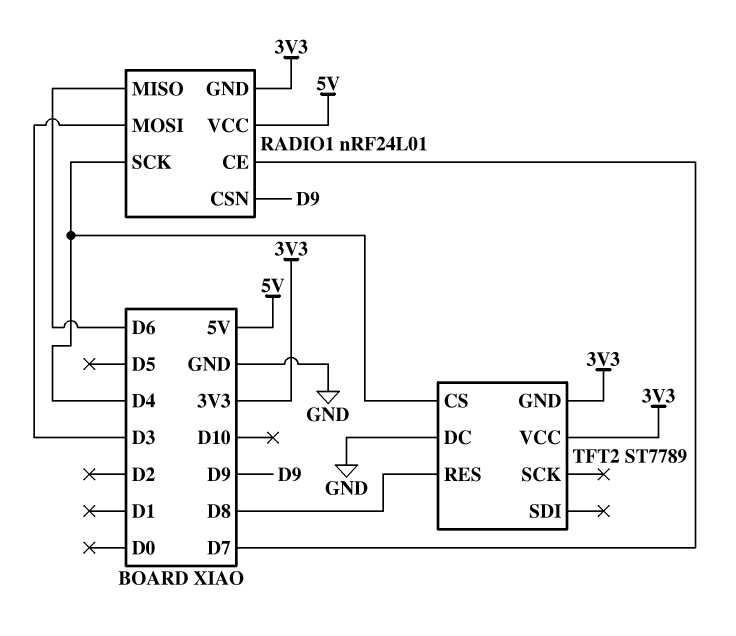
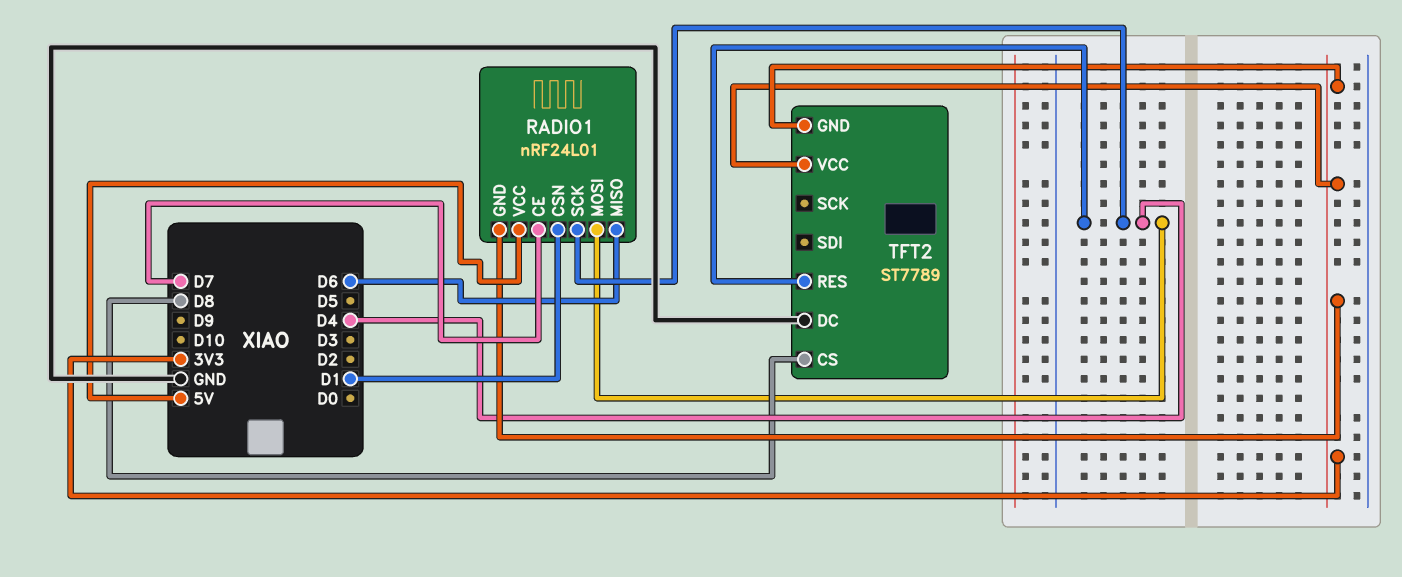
RADIO1 pin CSN: D9 -> D1
RADIO1 pin MOSI: D3 -> D4
TFT2 pin CS: D4 -> D8
TFT2 pin RES: D8 -> D4

